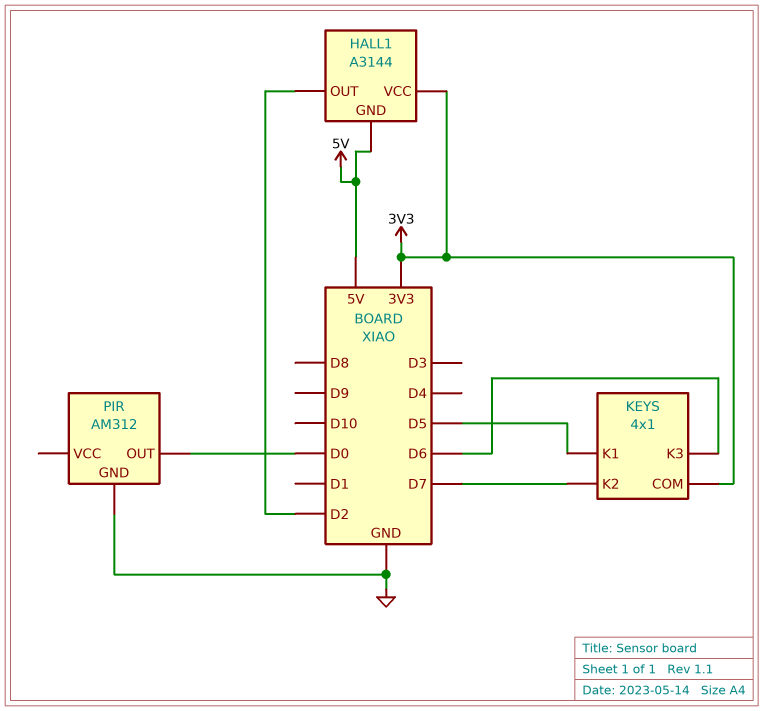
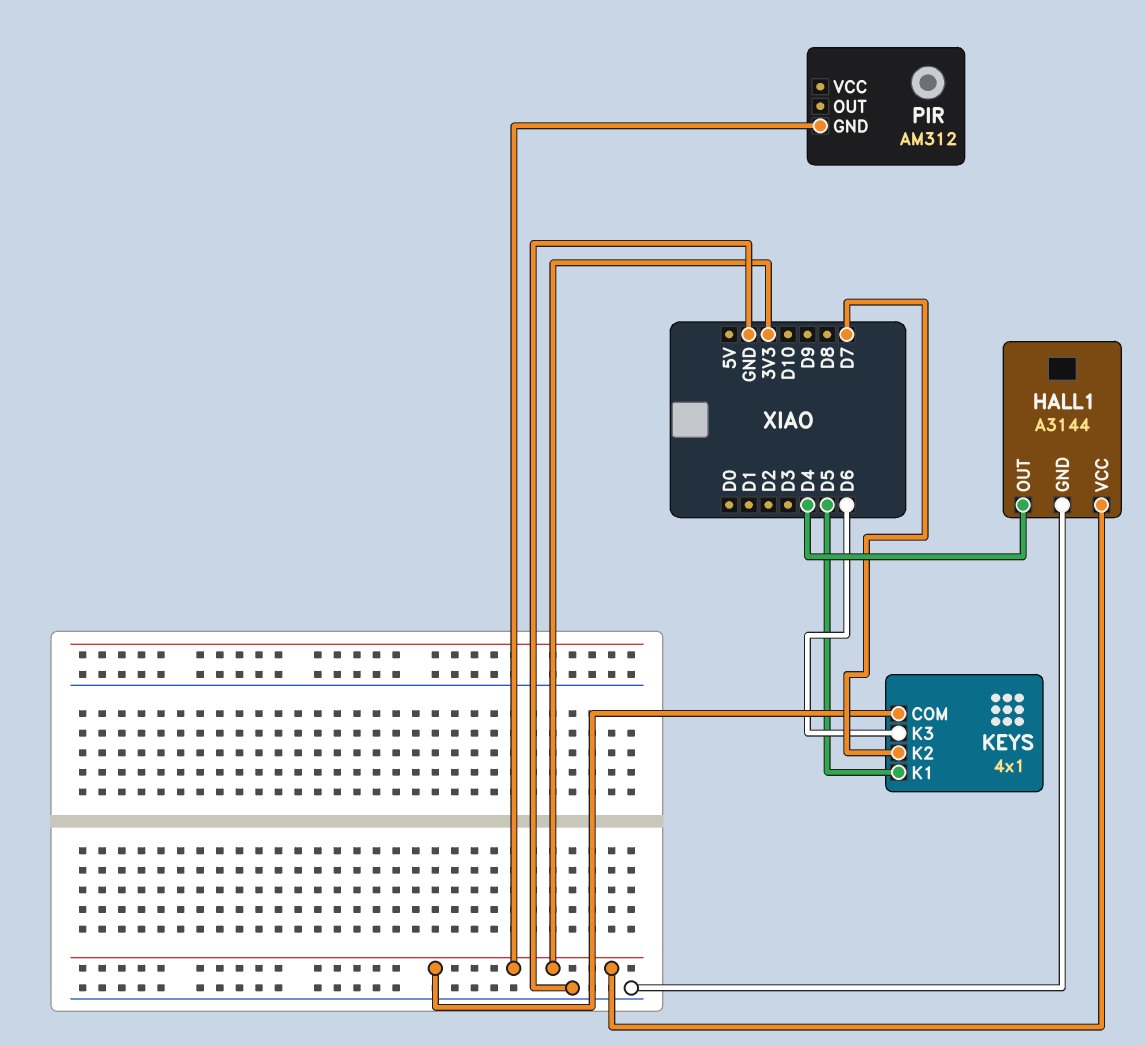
HALL1 pin GND: 5V -> GND
HALL1 pin OUT: D2 -> D4
PIR pin GND: GND -> 3V3
PIR pin OUT: D0 -> none

